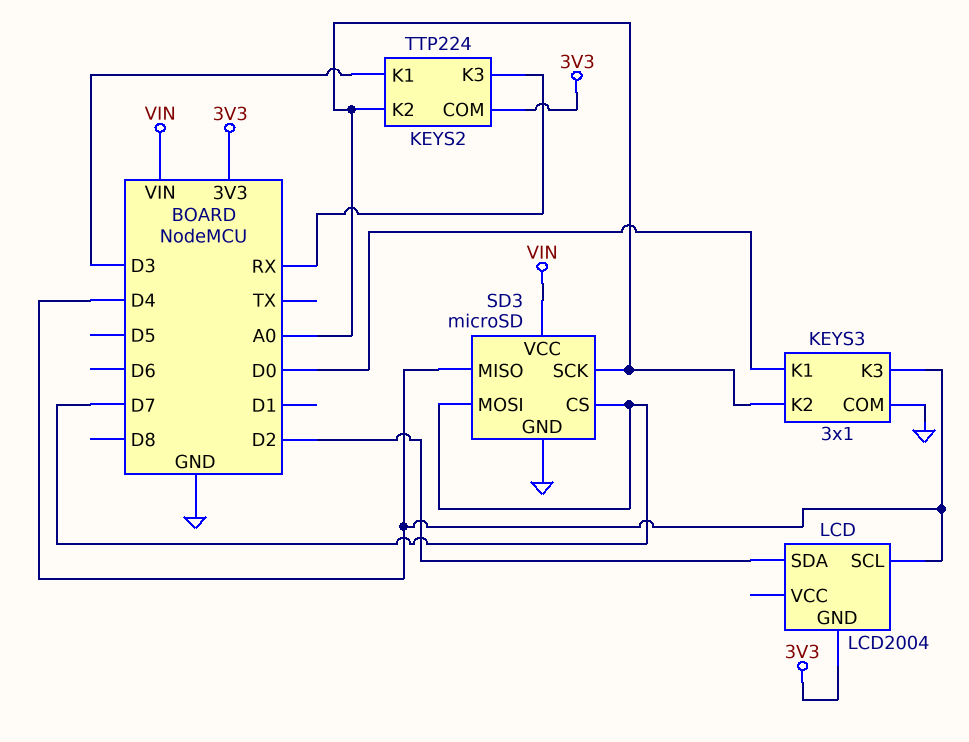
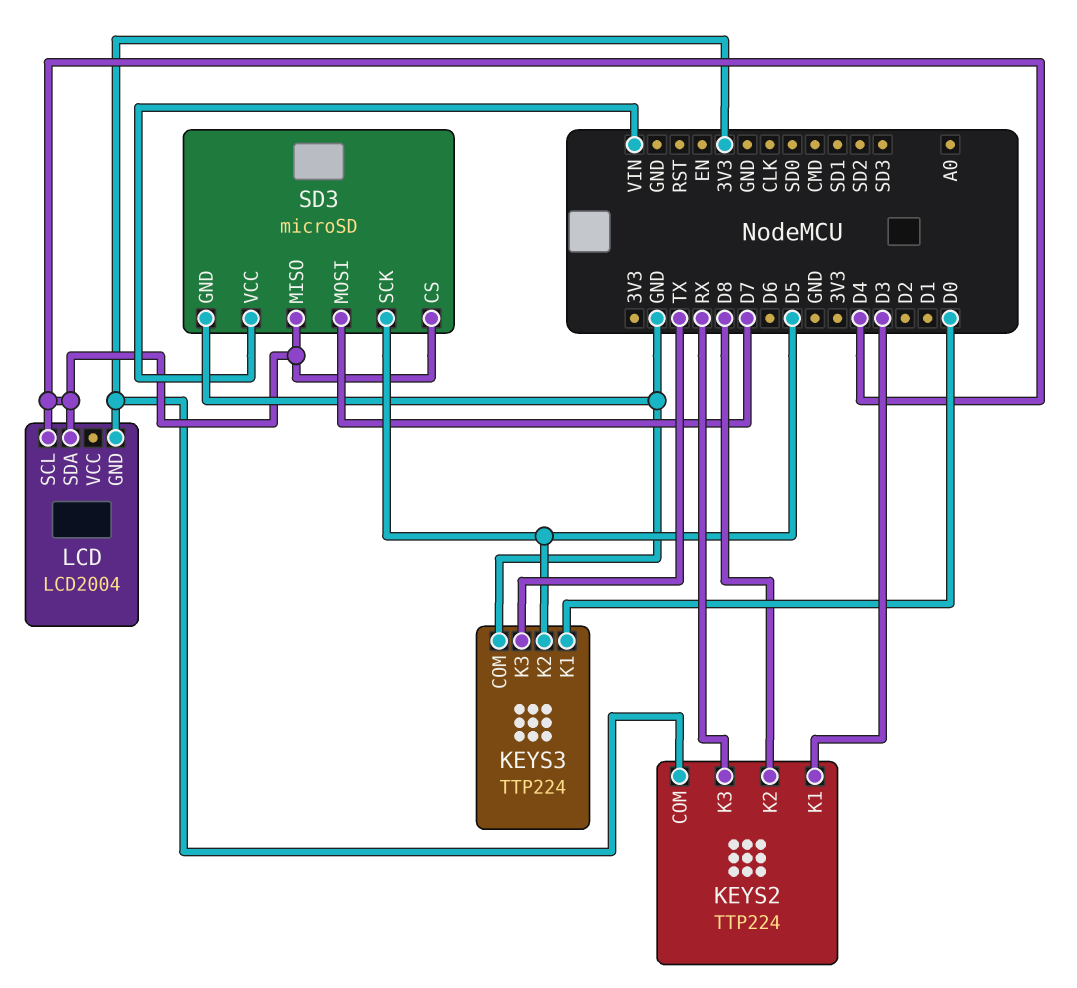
KEYS2 pin K2: A0 -> D8
KEYS3: 3x1 -> TTP224
KEYS3 pin K2: A0 -> D5
KEYS3 pin K3: D4 -> TX
LCD pin SDA: D2 -> D4
SD3 pin CS: D7 -> D4
SD3 pin SCK: A0 -> D5

